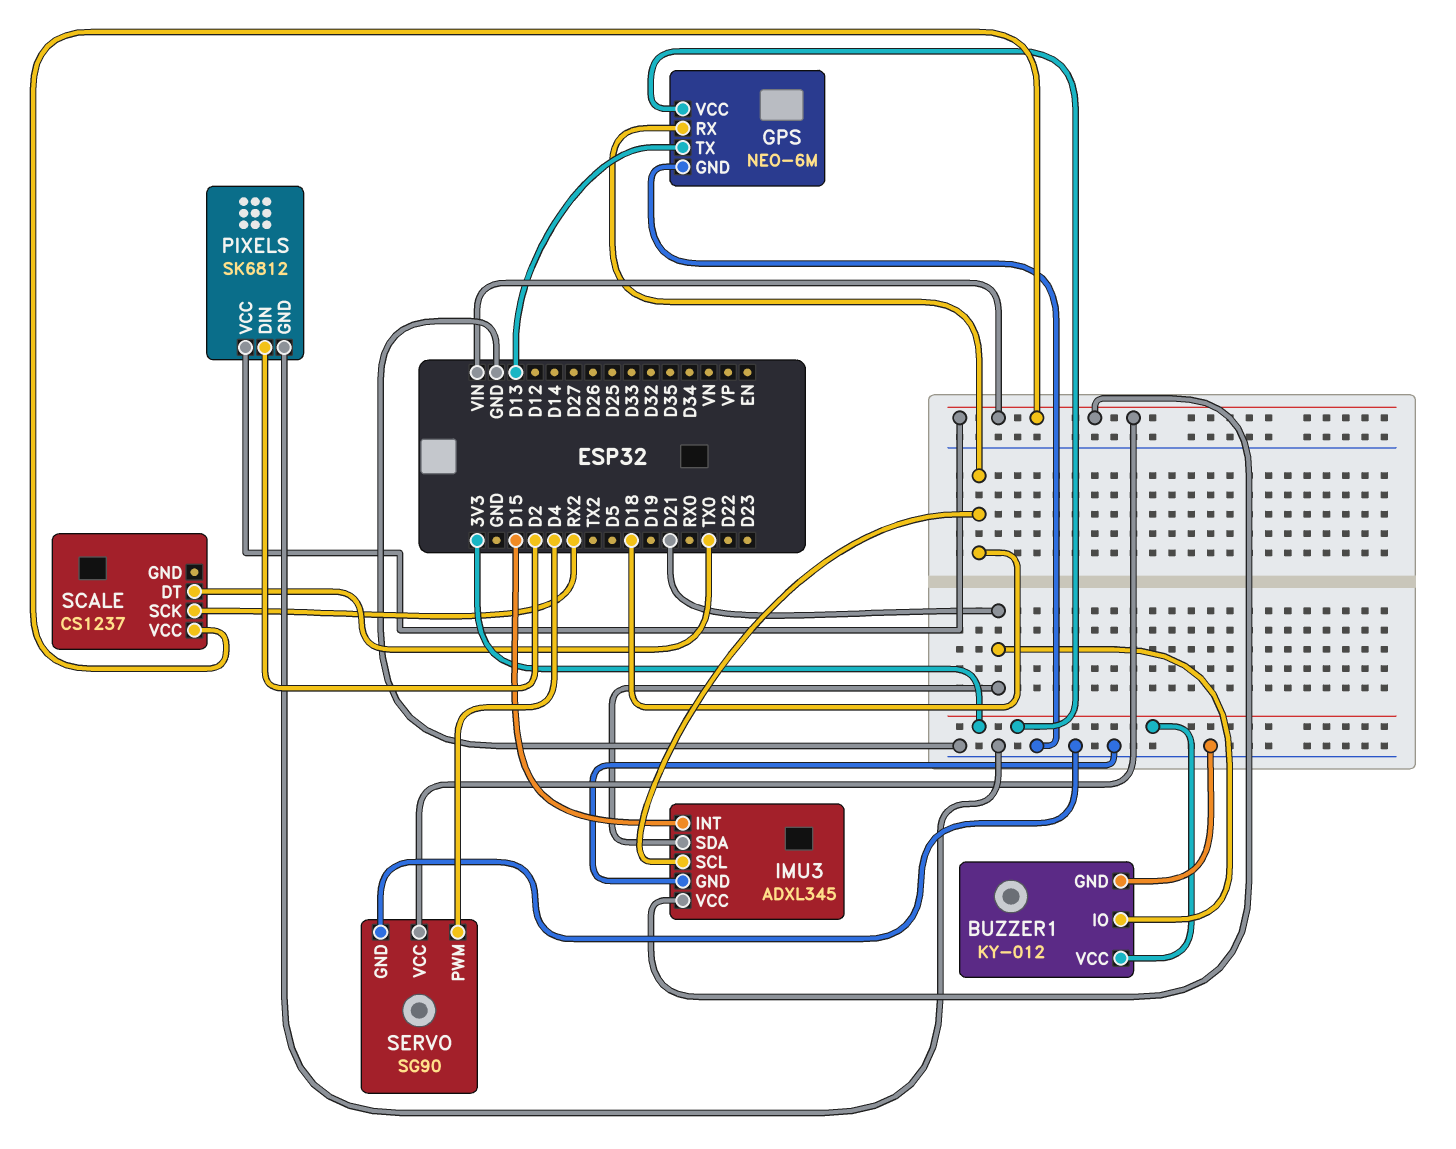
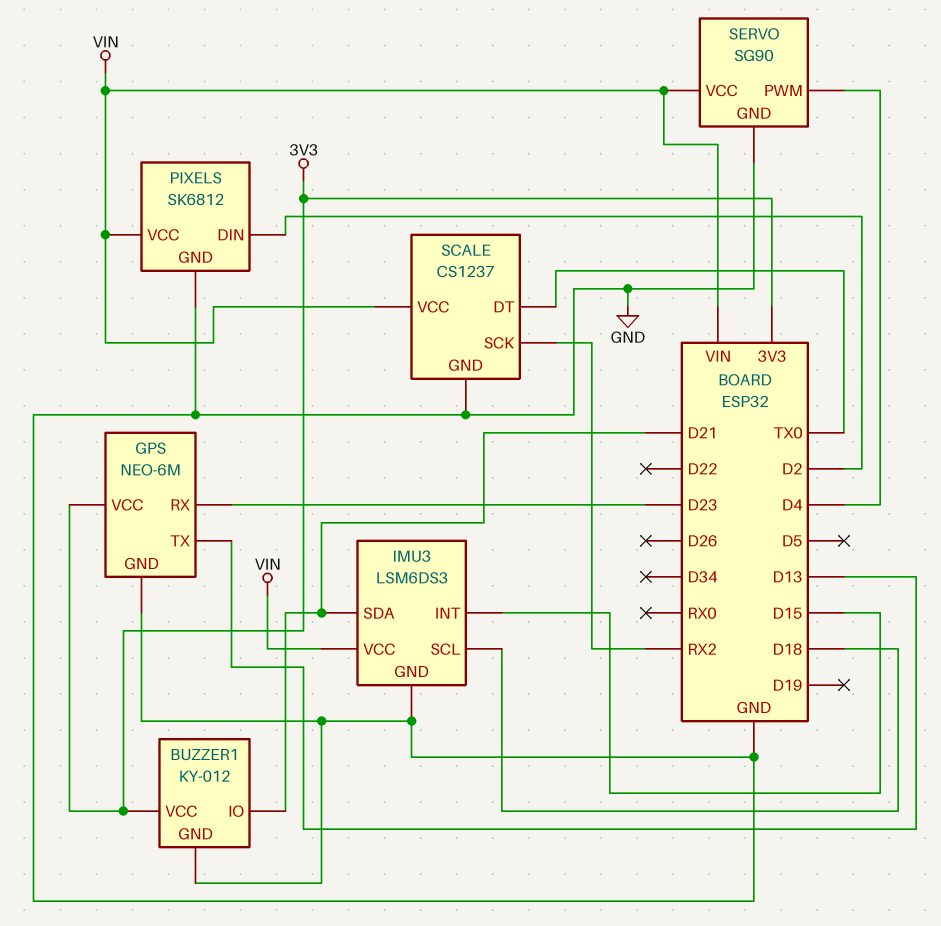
GPS pin RX: D18 -> D23
IMU3: ADXL345 -> LSM6DS3
SCALE pin GND: none -> GND

